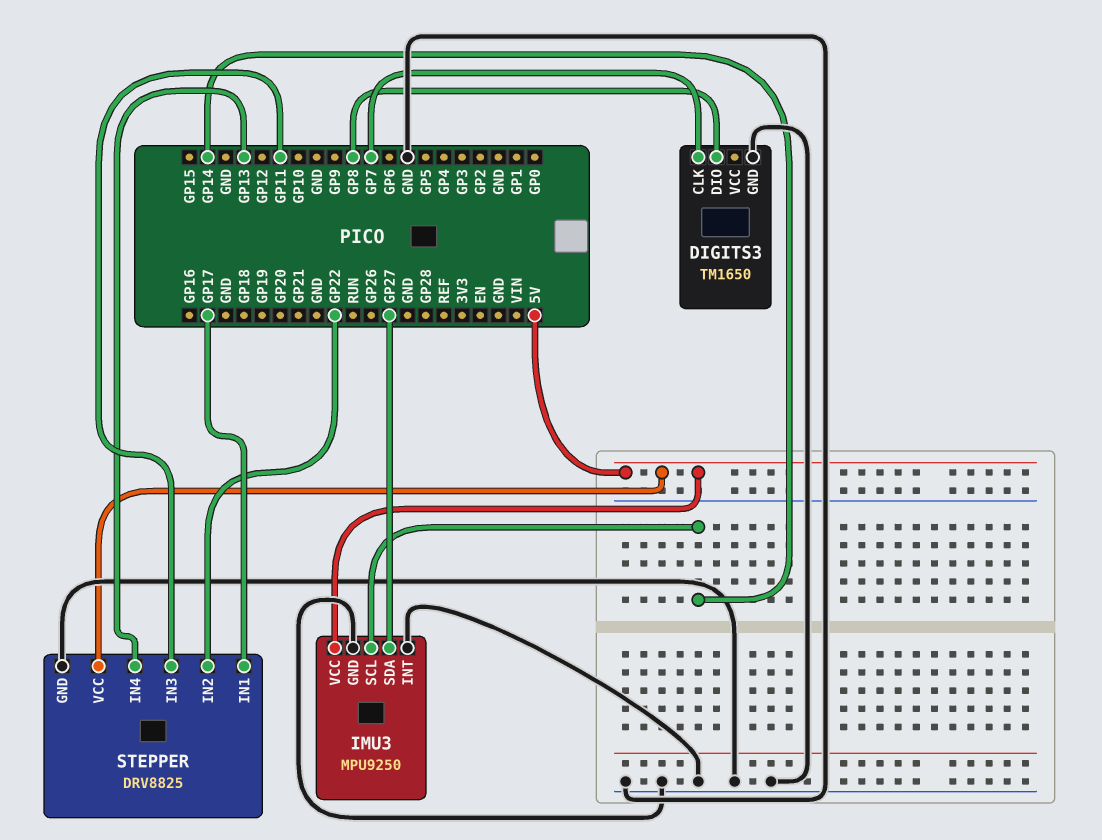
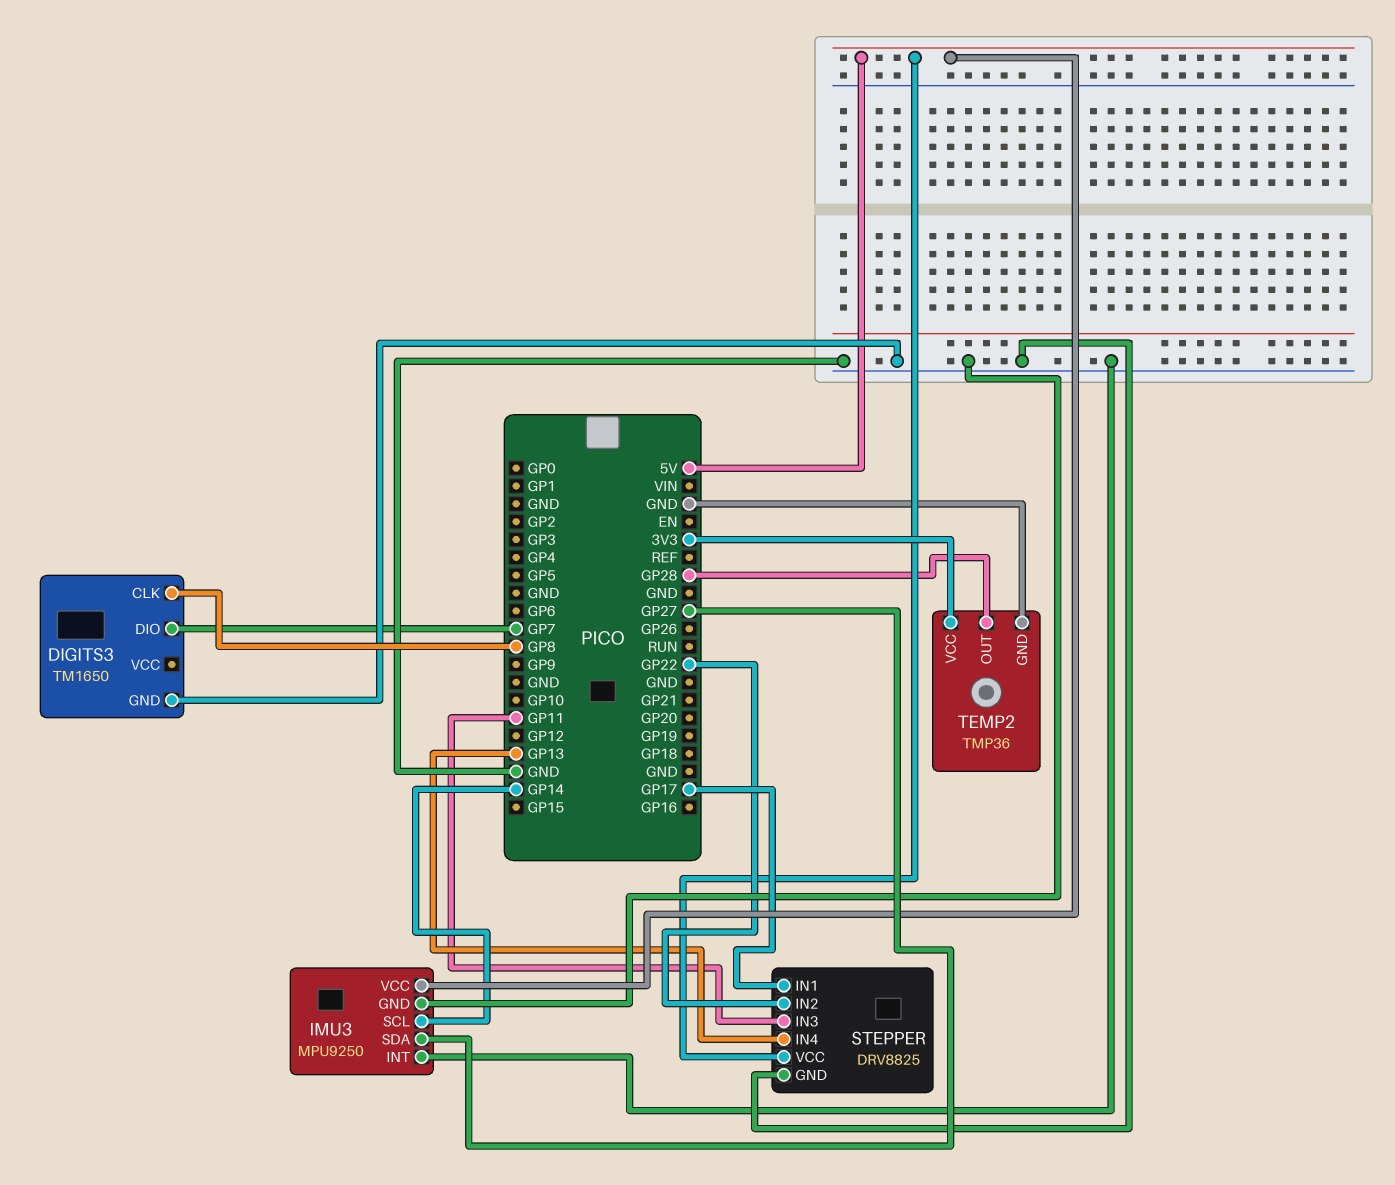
DIGITS3 pin CLK: GP7 -> GP8
DIGITS3 pin DIO: GP8 -> GP7
TEMP2: none -> TMP36
TEMP2 pin GND: none -> GND
TEMP2 pin OUT: none -> GP28
TEMP2 pin VCC: none -> 3V3

